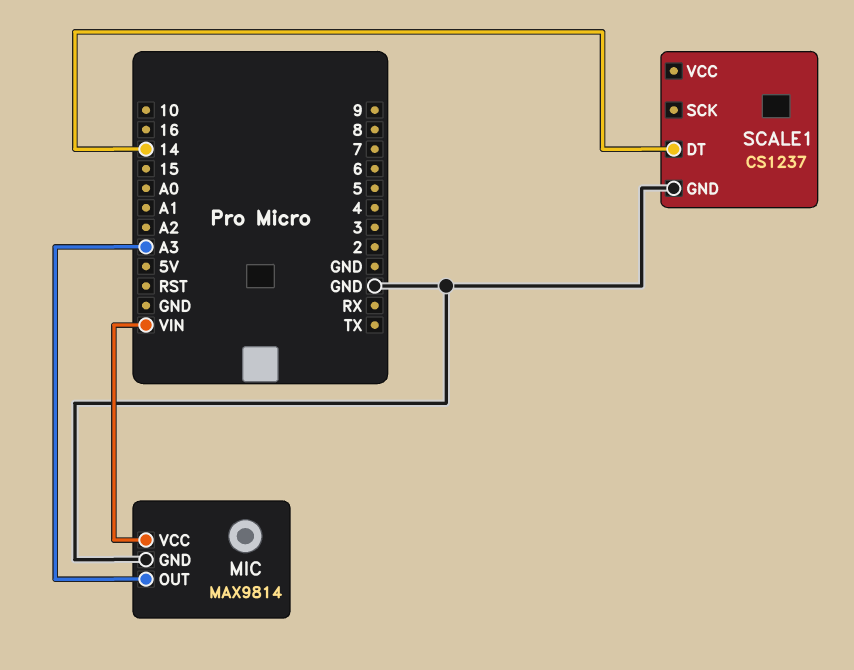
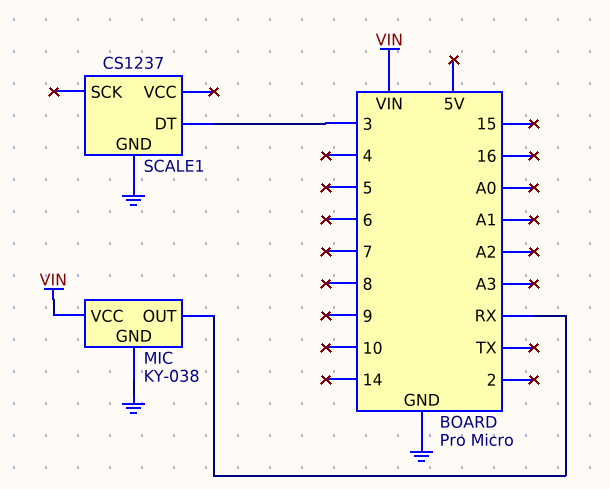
MIC: MAX9814 -> KY-038
MIC pin OUT: A3 -> RX
SCALE1 pin DT: 14 -> 3

